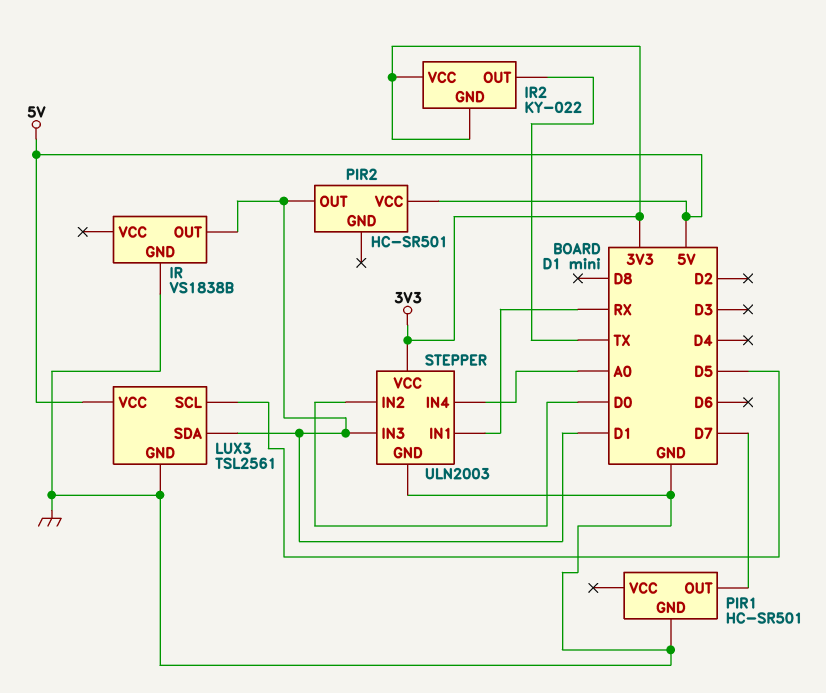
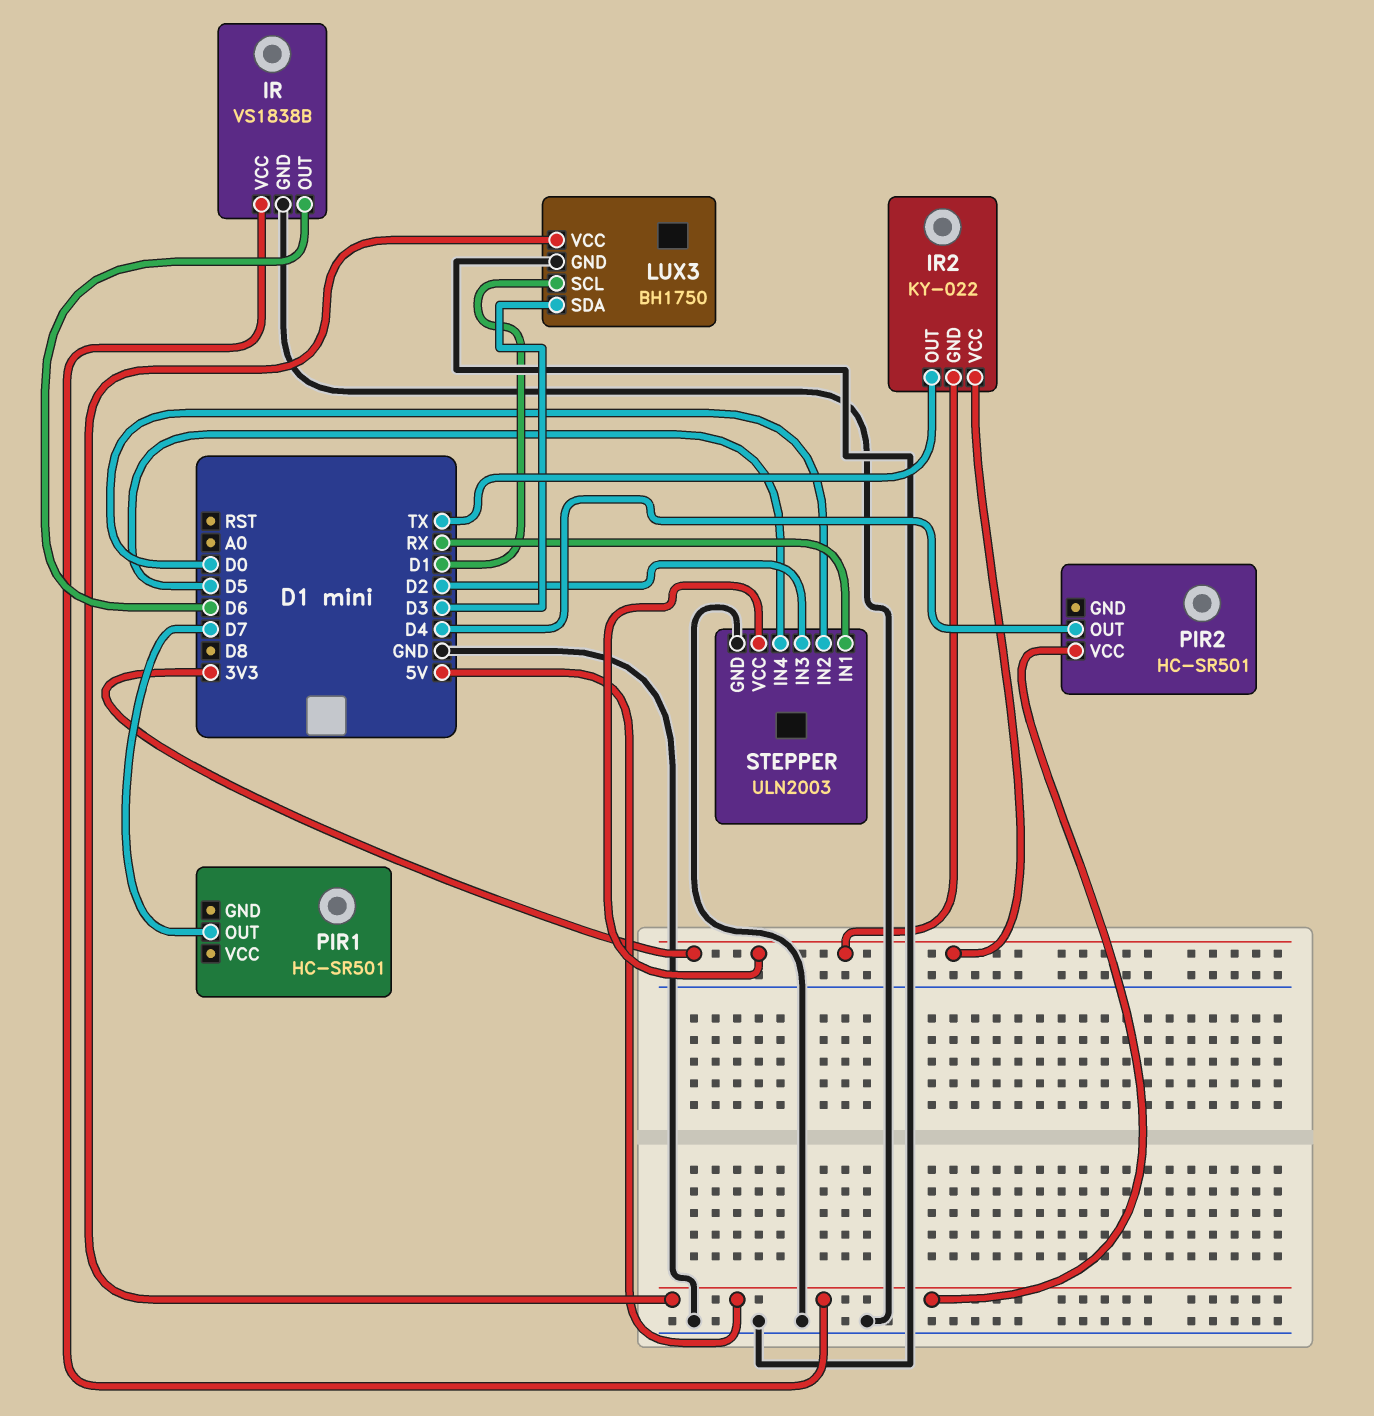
IR pin OUT: D1 -> D6
IR pin VCC: none -> 5V
LUX3: TSL2561 -> BH1750
LUX3 pin SCL: D5 -> D1
LUX3 pin SDA: D1 -> D3
PIR1 pin GND: GND -> none
PIR2 pin OUT: D1 -> D4
STEPPER pin IN3: D1 -> D2
STEPPER pin IN4: A0 -> D5

